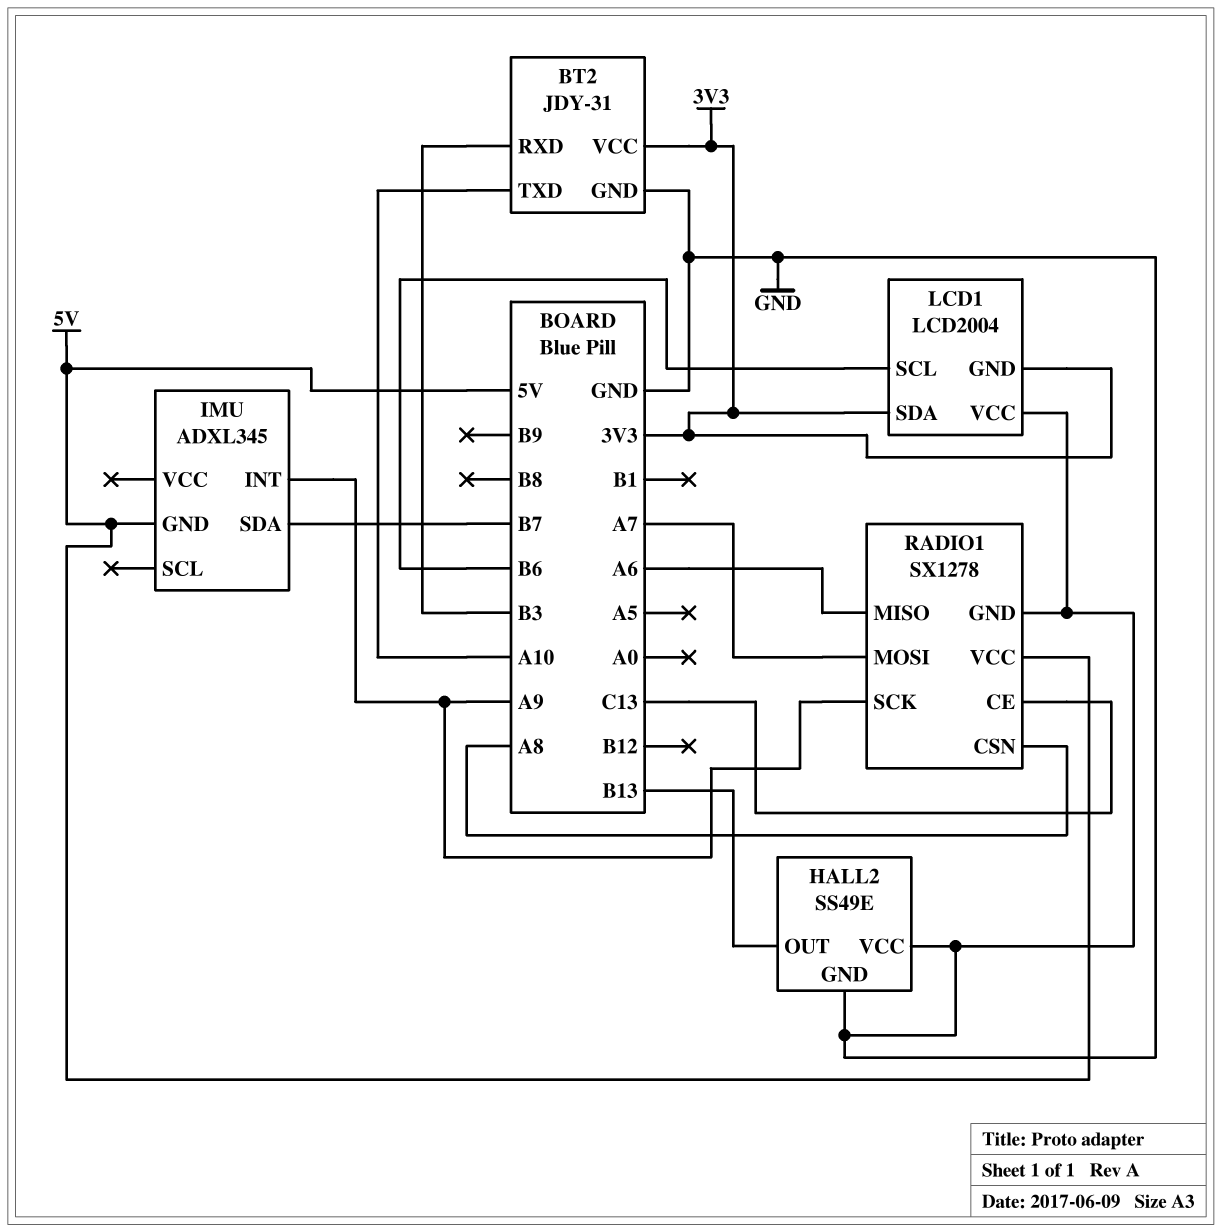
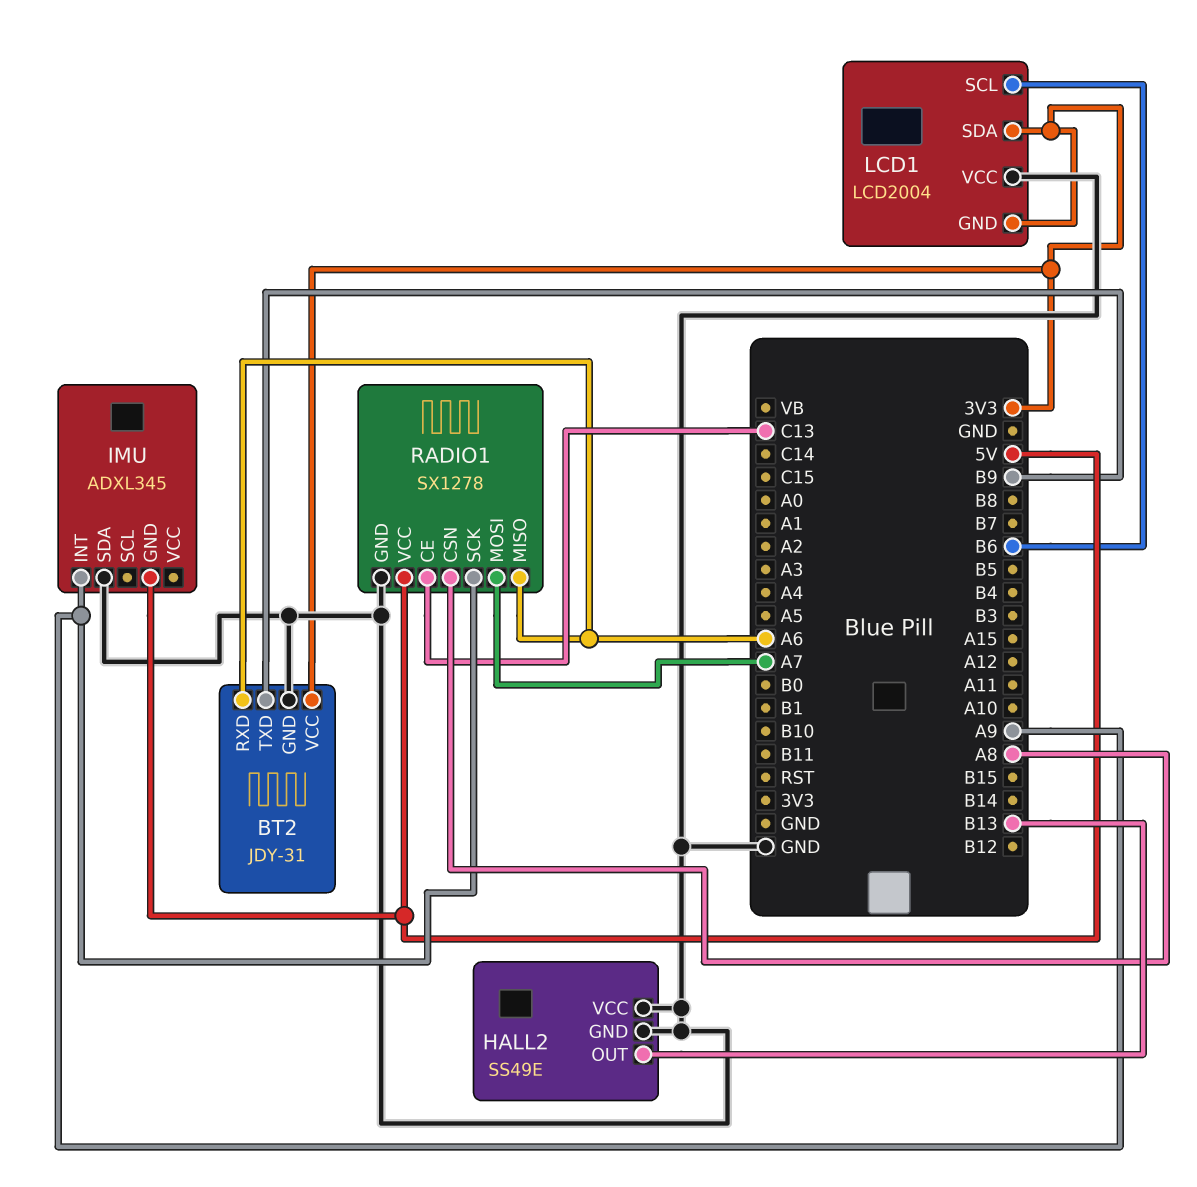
BT2 pin RXD: B3 -> A6
BT2 pin TXD: A10 -> B9
IMU pin SDA: B7 -> GND

